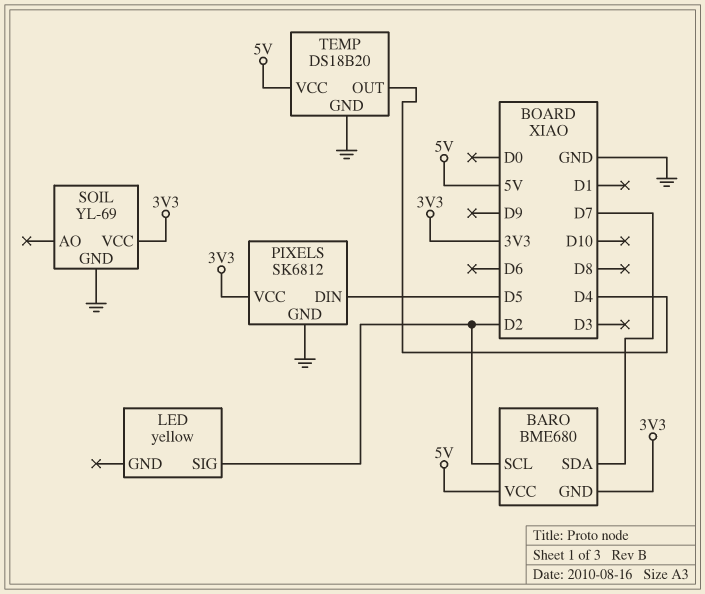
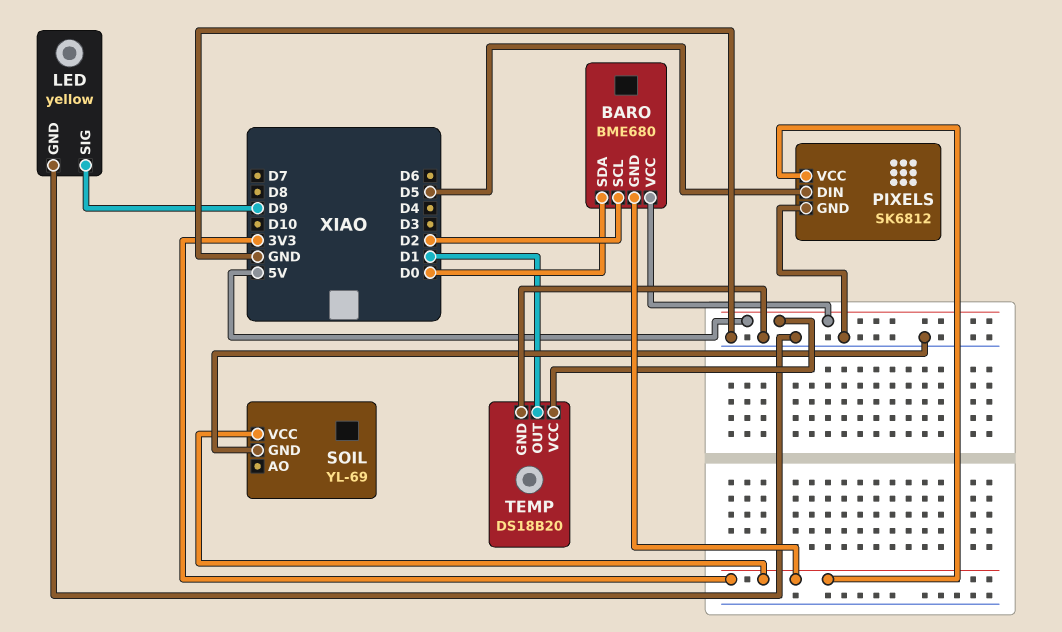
BARO pin SDA: D7 -> D0
LED pin GND: none -> GND
LED pin SIG: D2 -> D9
TEMP pin OUT: D4 -> D1

